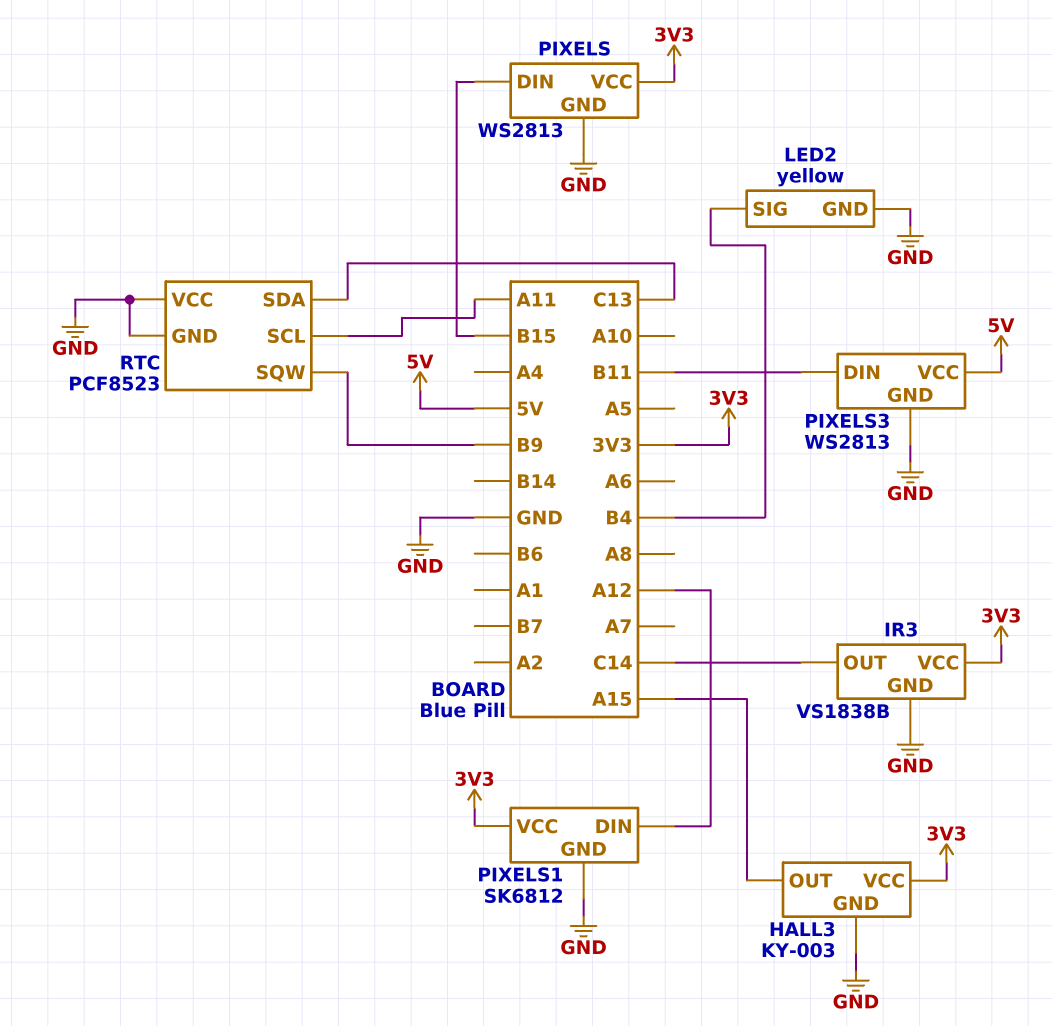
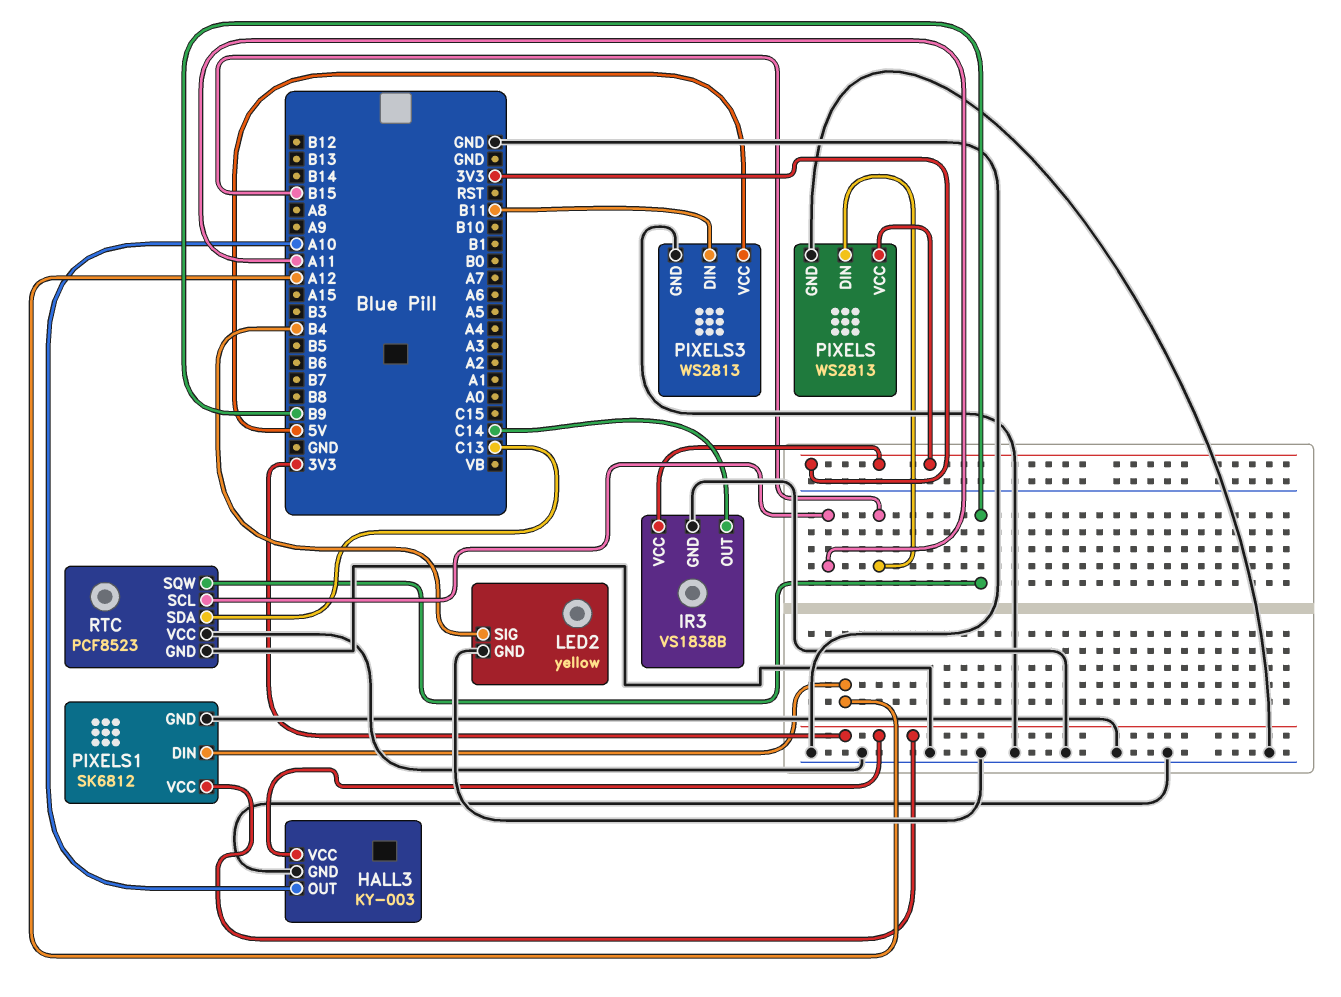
HALL3 pin OUT: A15 -> A10

